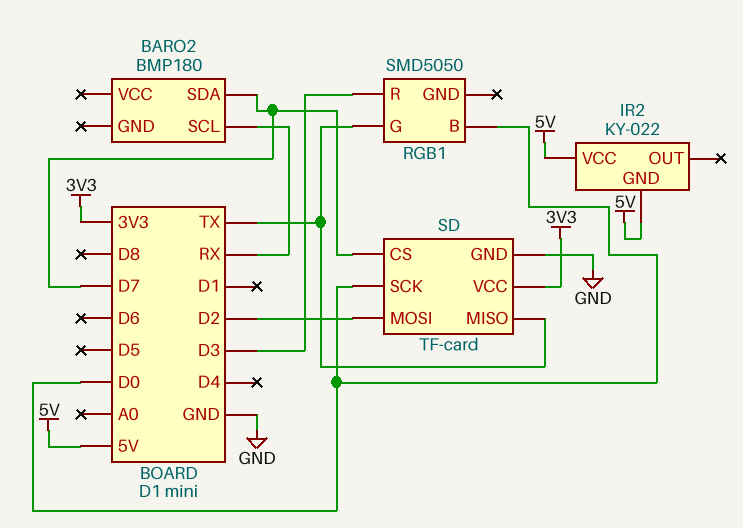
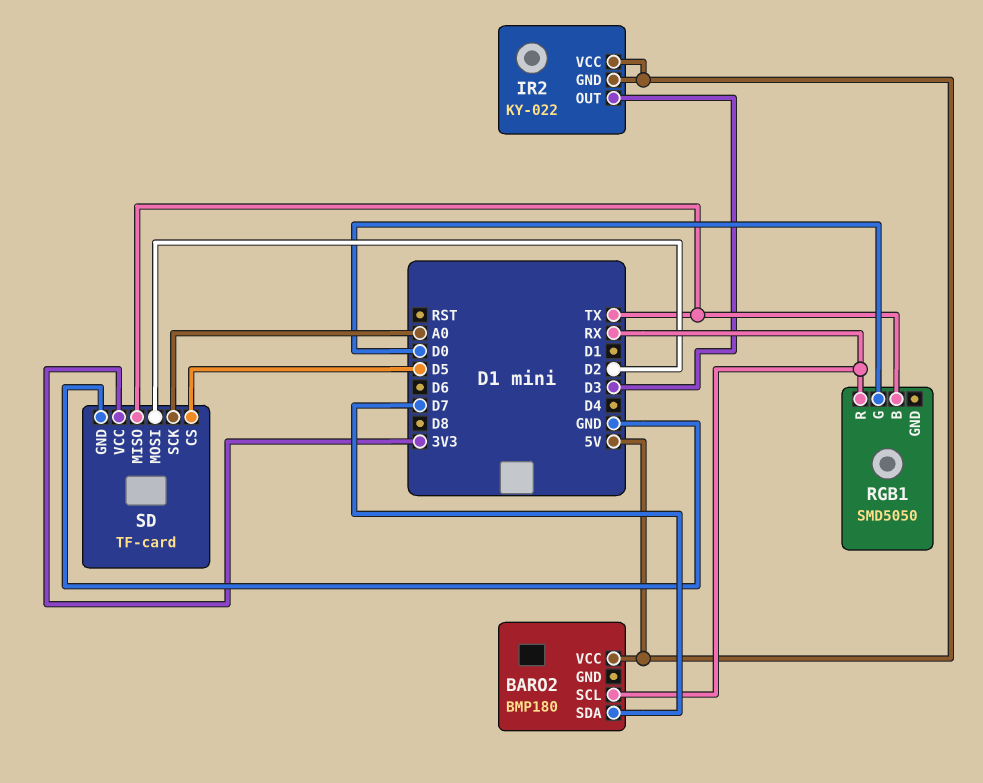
BARO2 pin VCC: none -> 5V
IR2 pin OUT: none -> D3
RGB1 pin B: D0 -> TX
RGB1 pin G: TX -> D0
RGB1 pin R: D3 -> RX
SD pin CS: D7 -> D5
SD pin SCK: D0 -> A0

